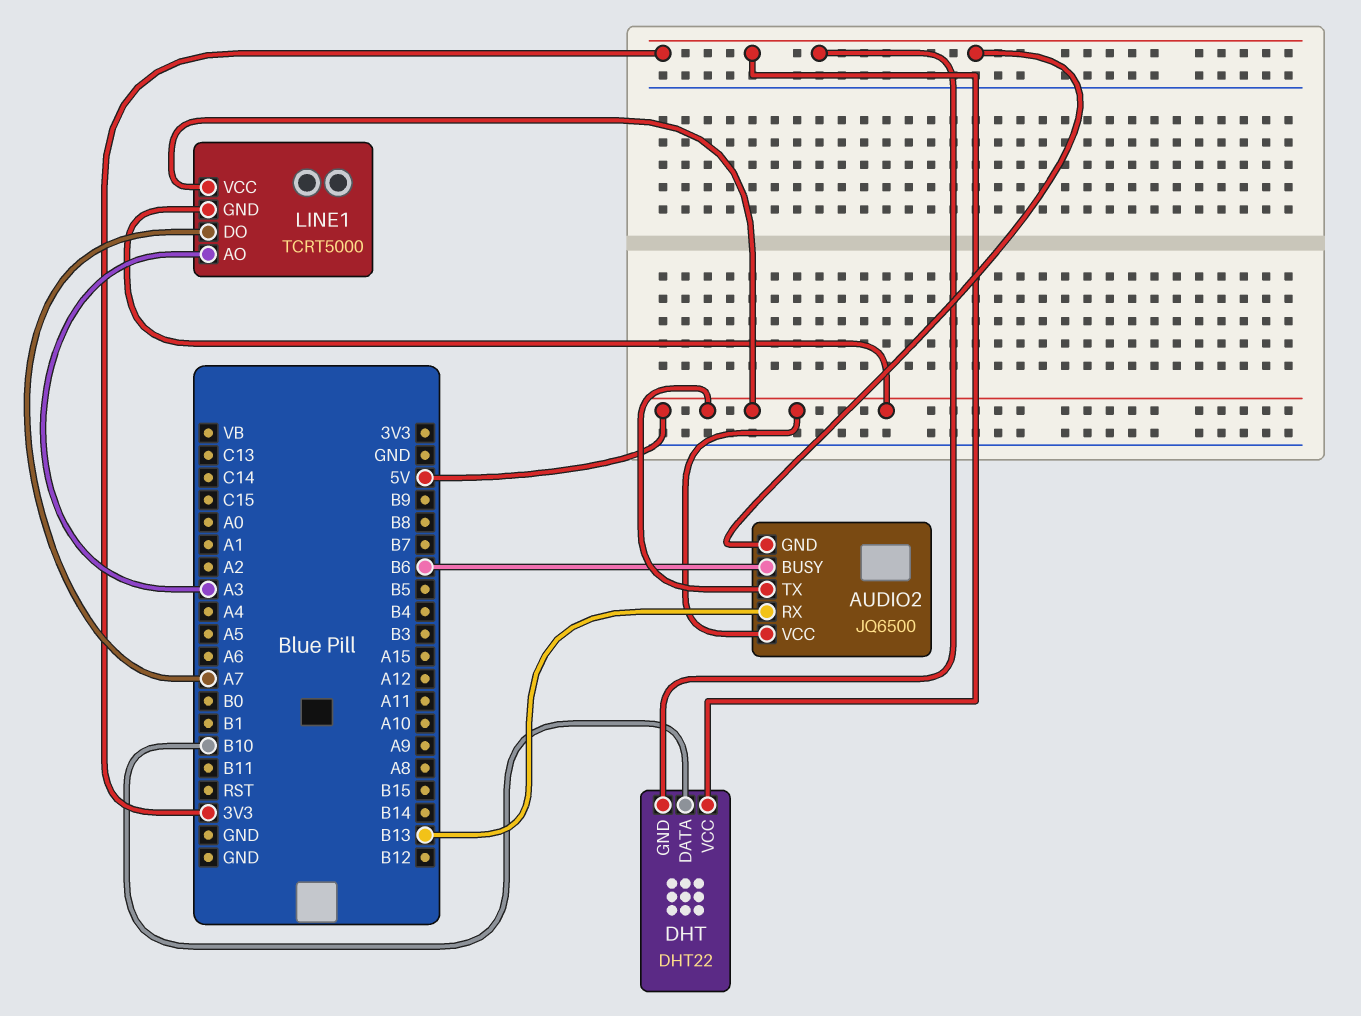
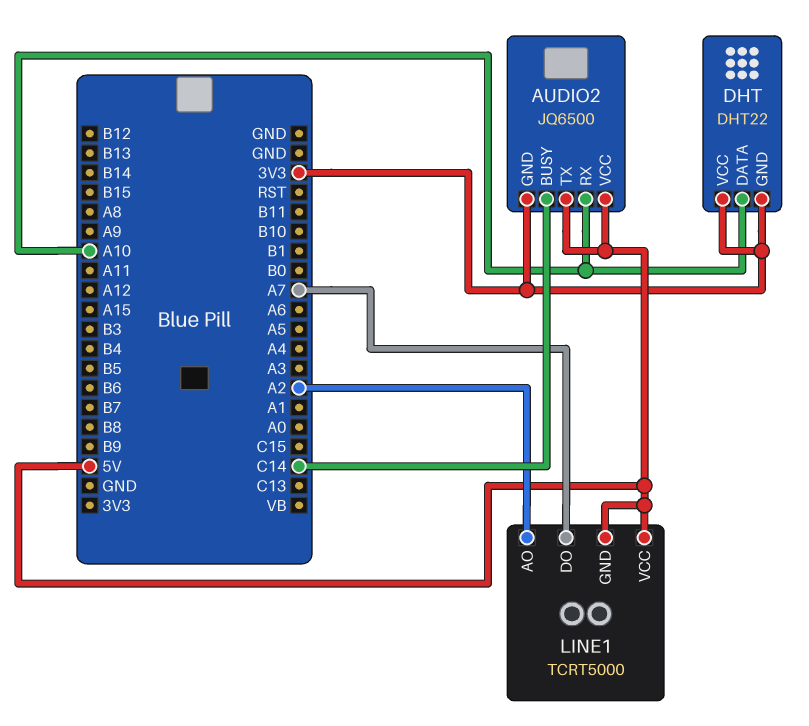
AUDIO2 pin BUSY: B6 -> C14
AUDIO2 pin RX: B13 -> A10
DHT pin DATA: B10 -> A10
LINE1 pin AO: A3 -> A2

